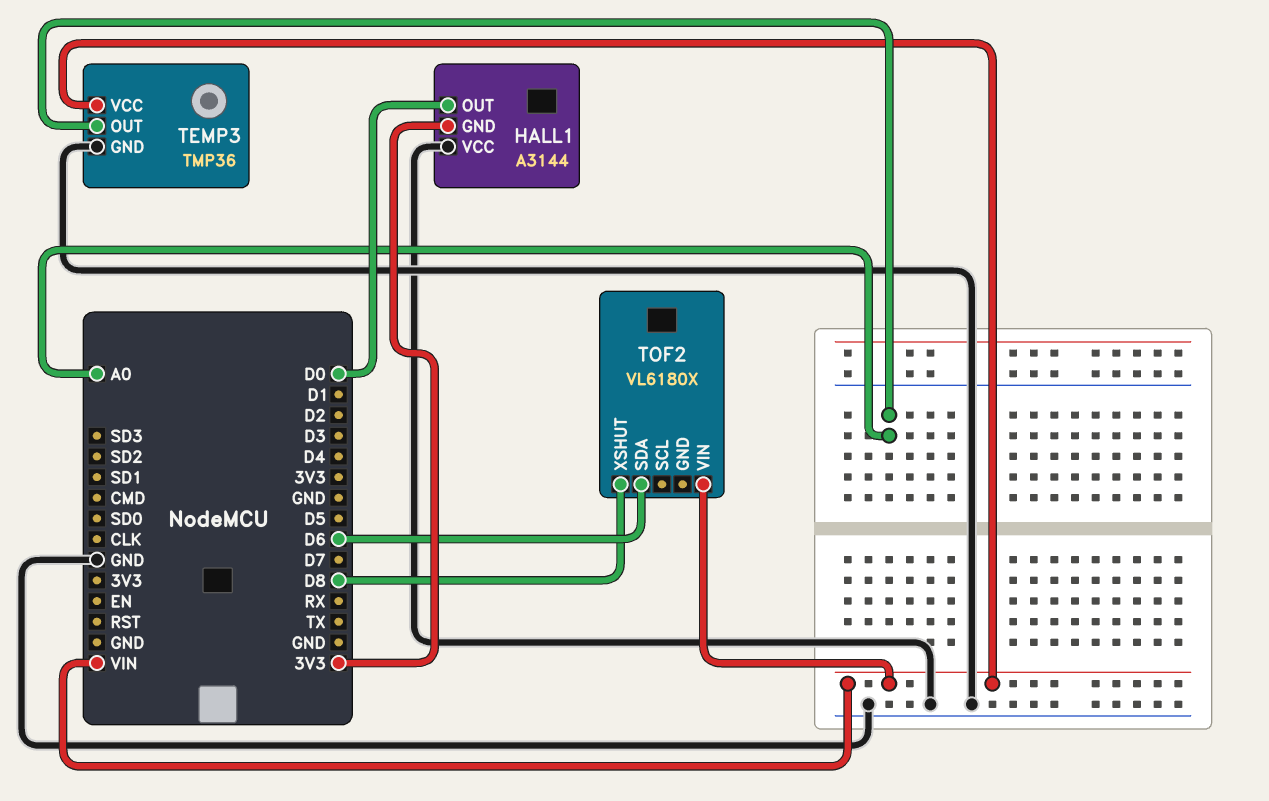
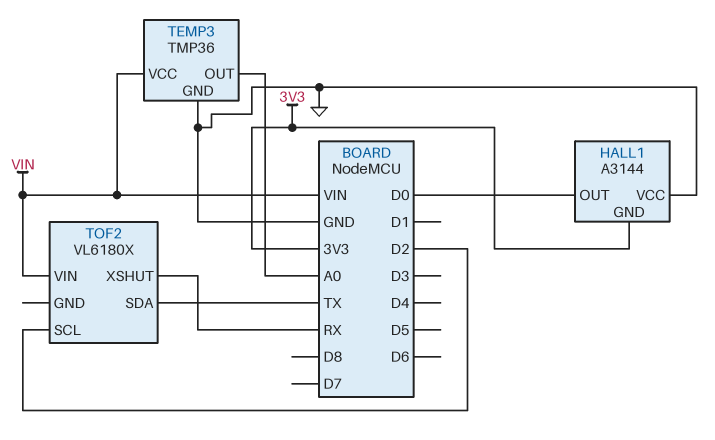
TOF2 pin SCL: none -> D2
TOF2 pin SDA: D6 -> TX
TOF2 pin XSHUT: D8 -> RX

